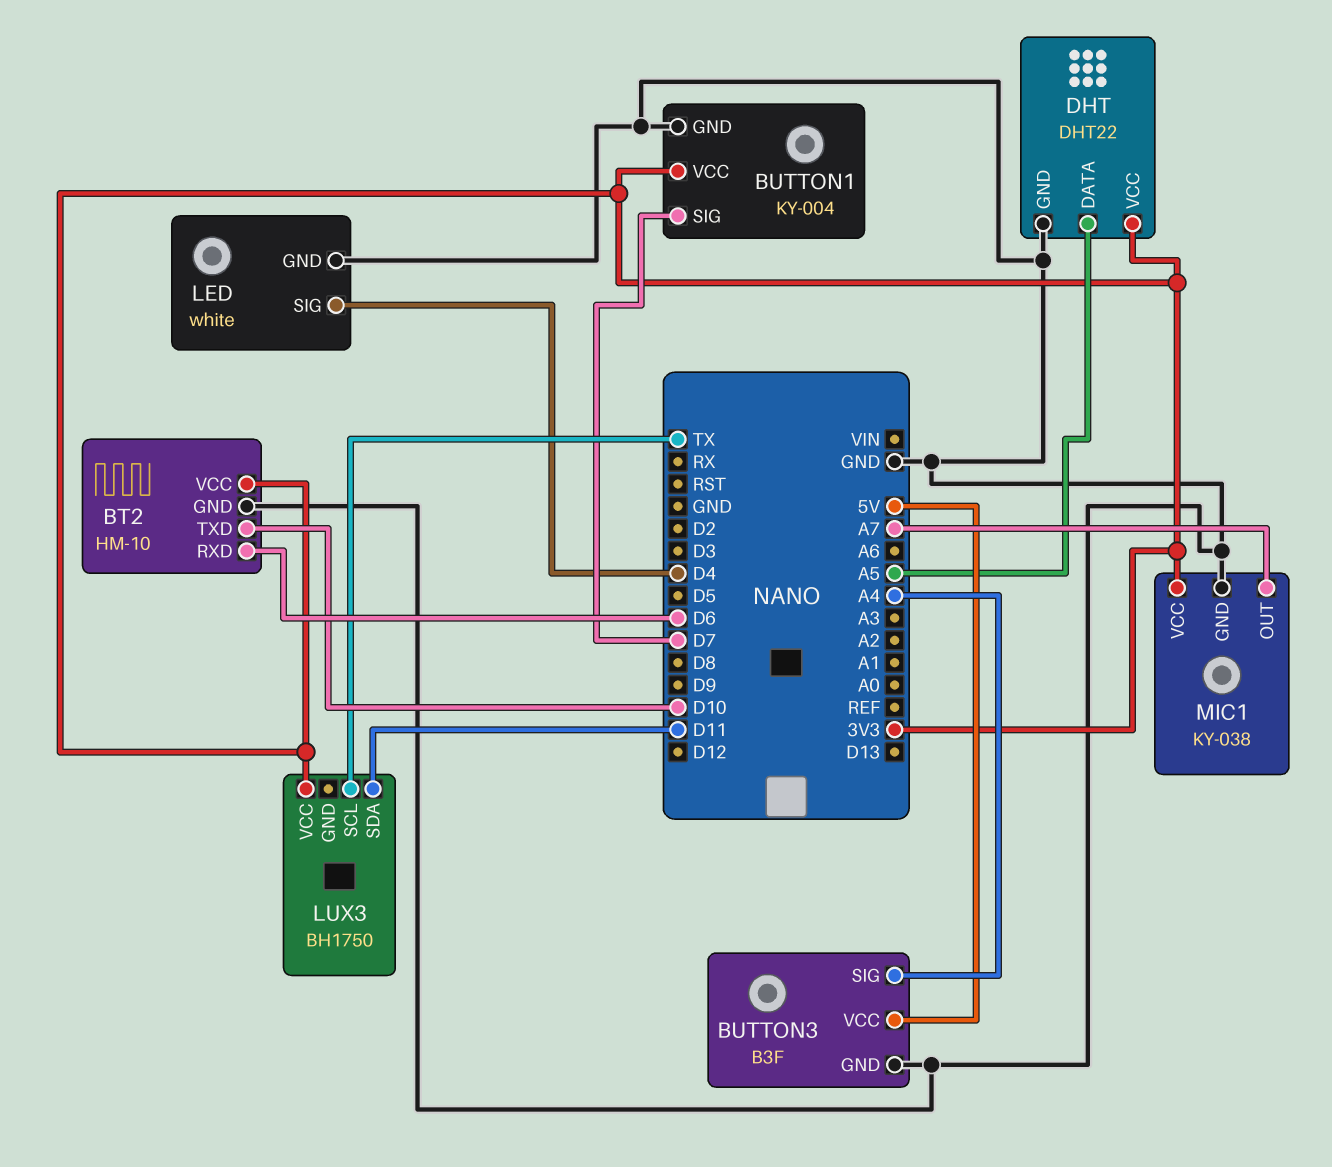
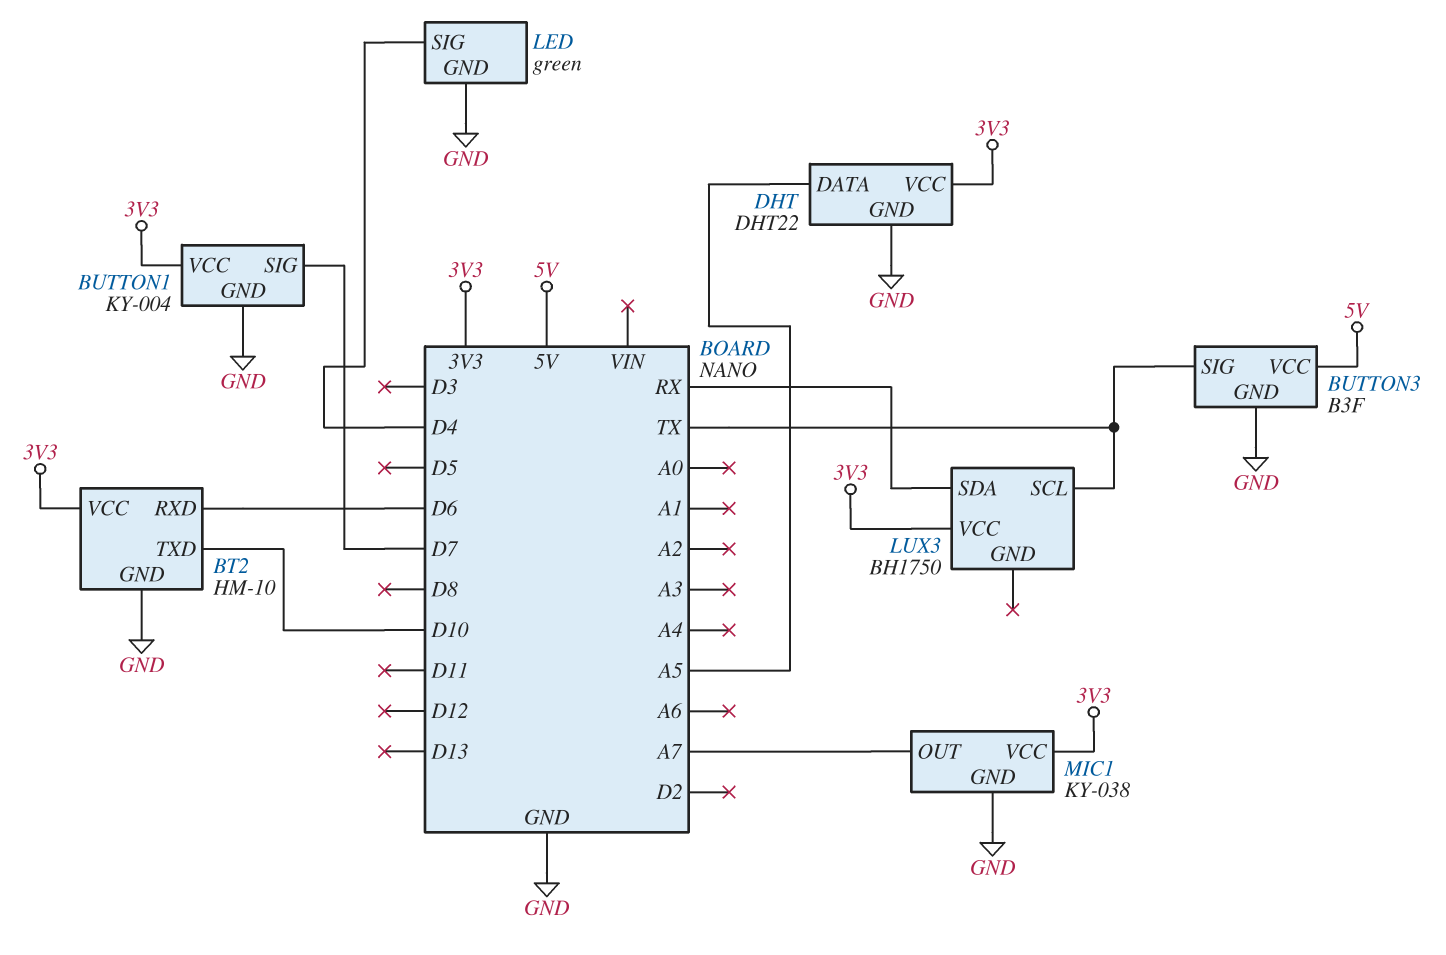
BUTTON3 pin SIG: A4 -> TX
LED: white -> green
LUX3 pin SDA: D11 -> RX

